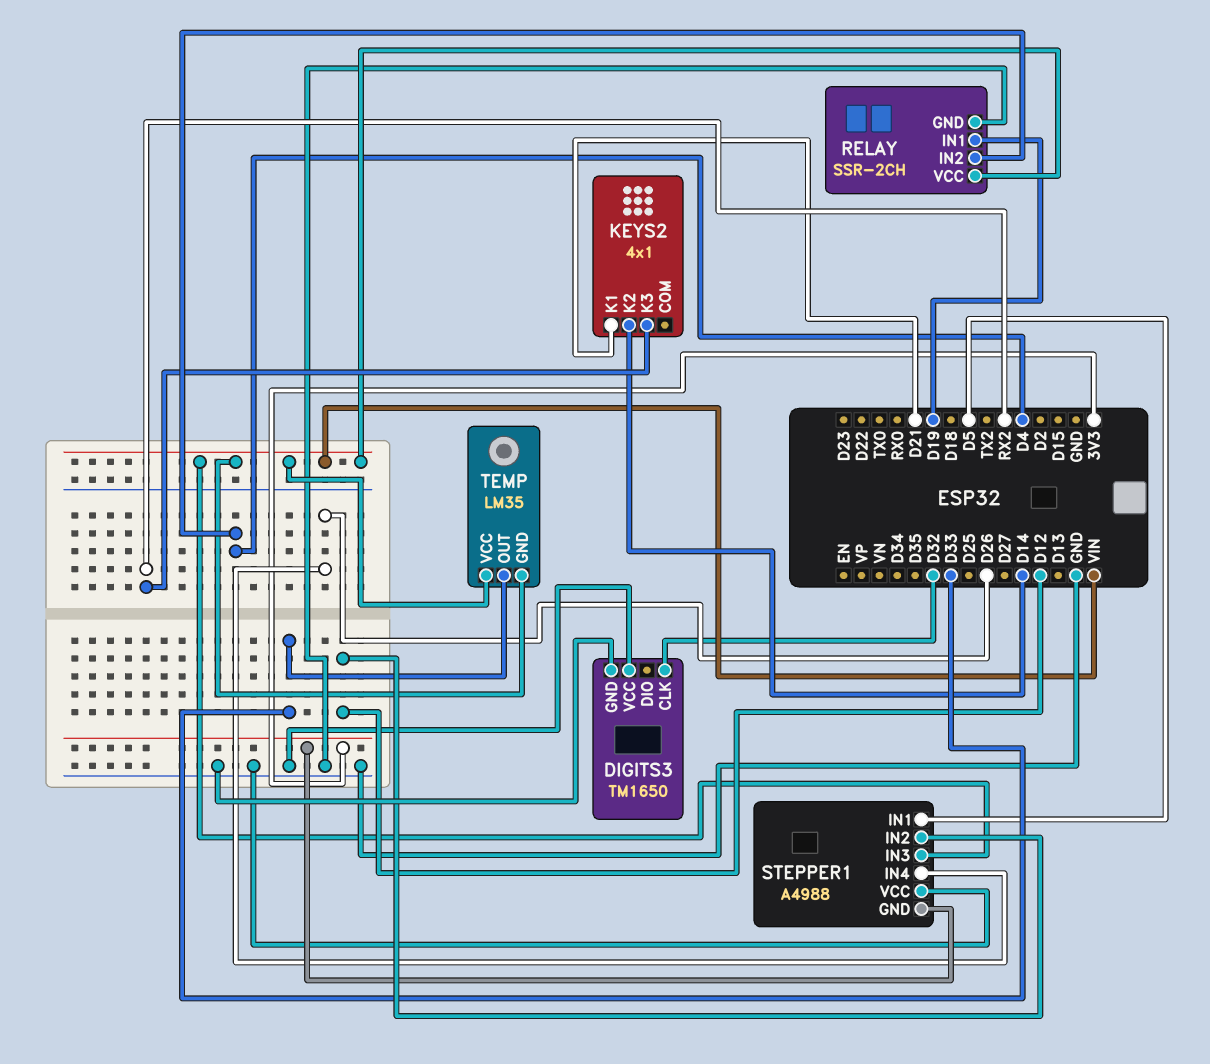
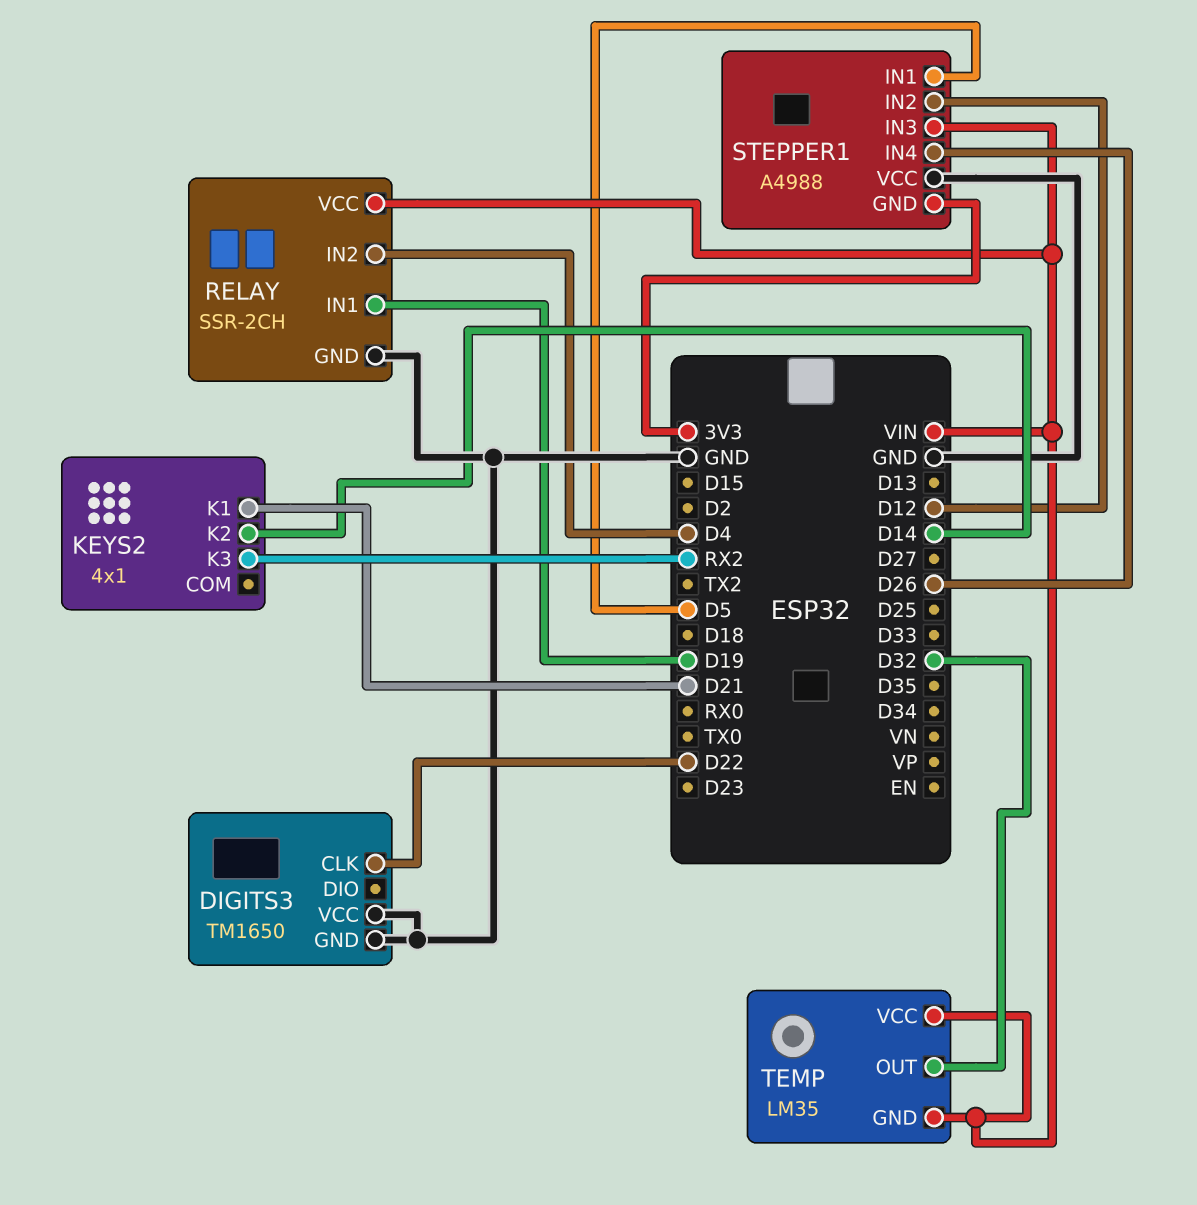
DIGITS3 pin CLK: D32 -> D22
TEMP pin OUT: D33 -> D32

